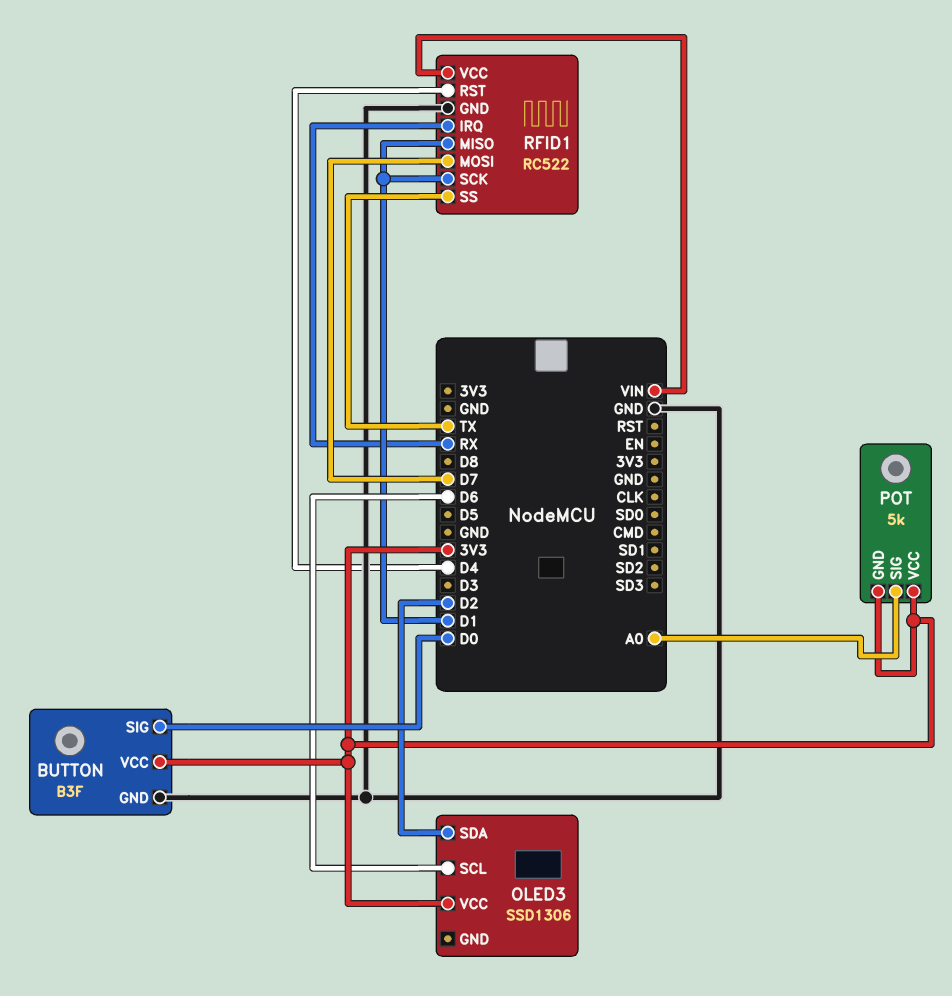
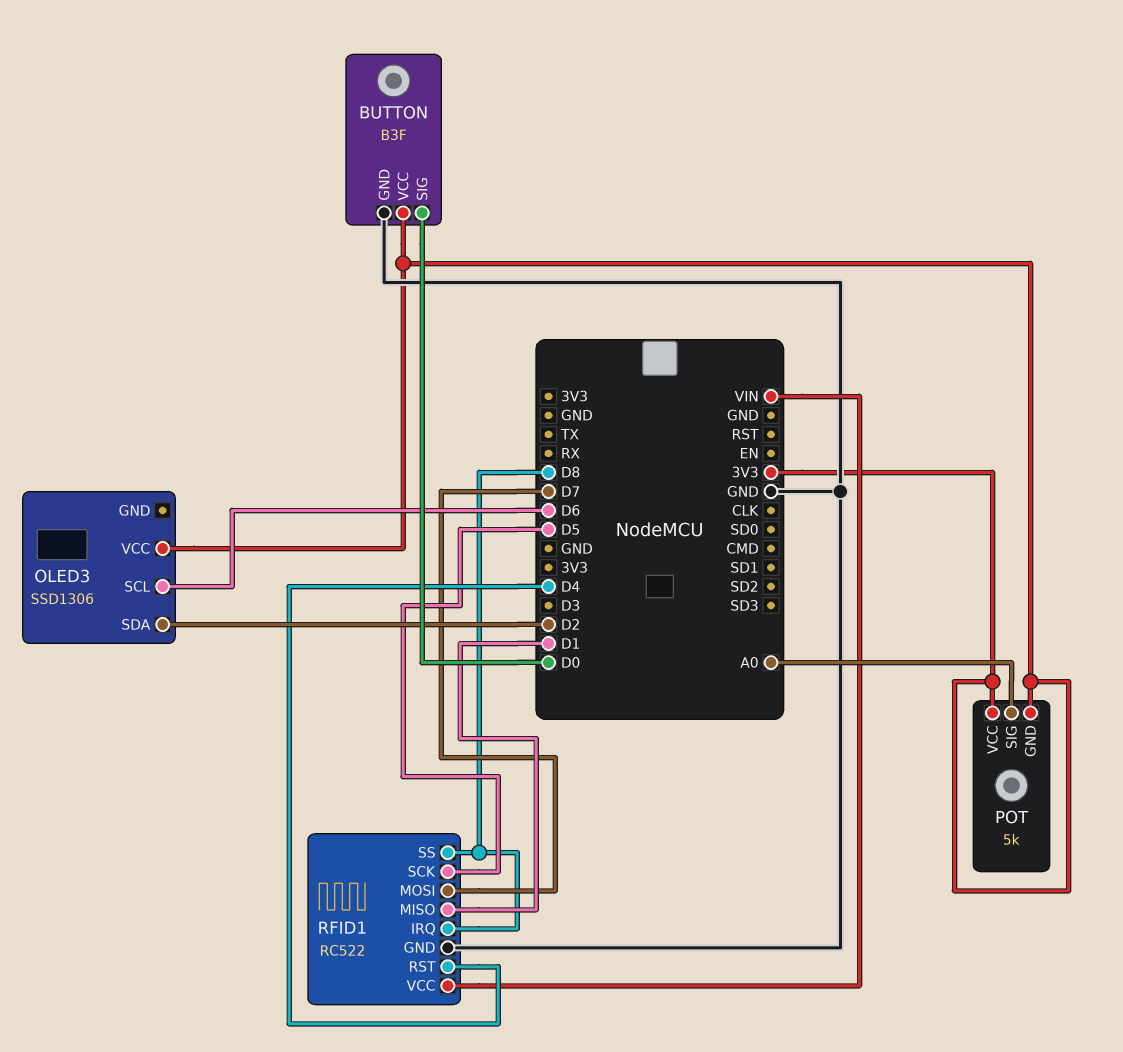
RFID1 pin IRQ: RX -> D8
RFID1 pin SCK: D1 -> D5
RFID1 pin SS: TX -> D8

